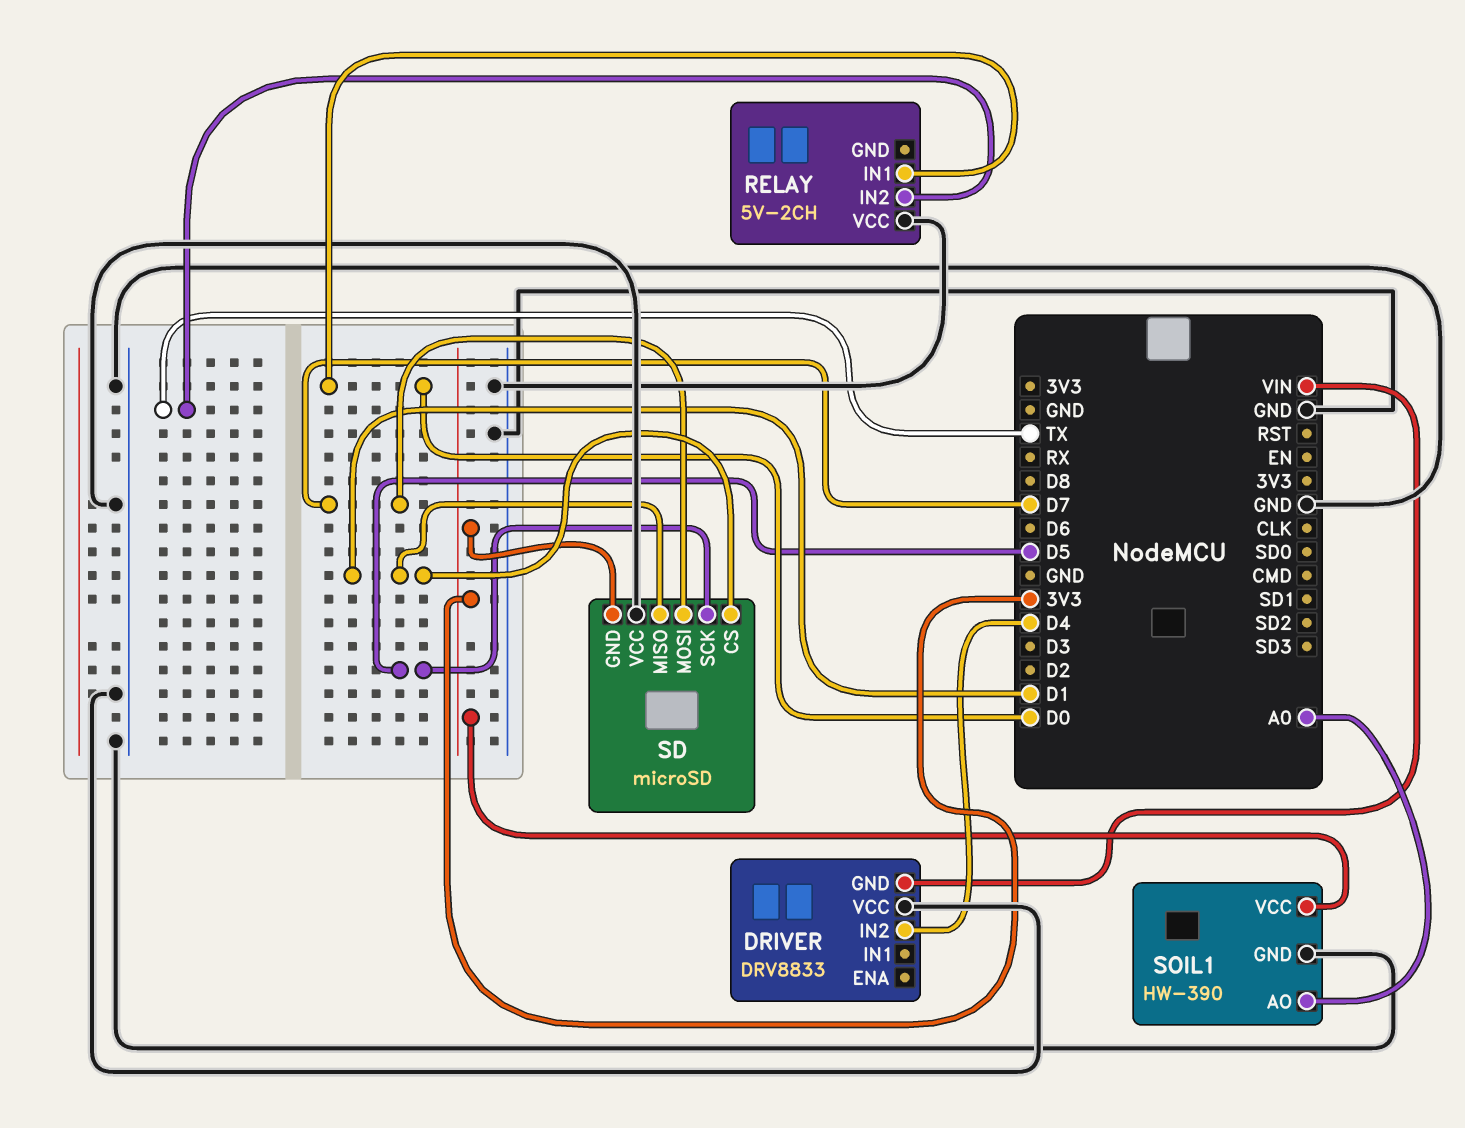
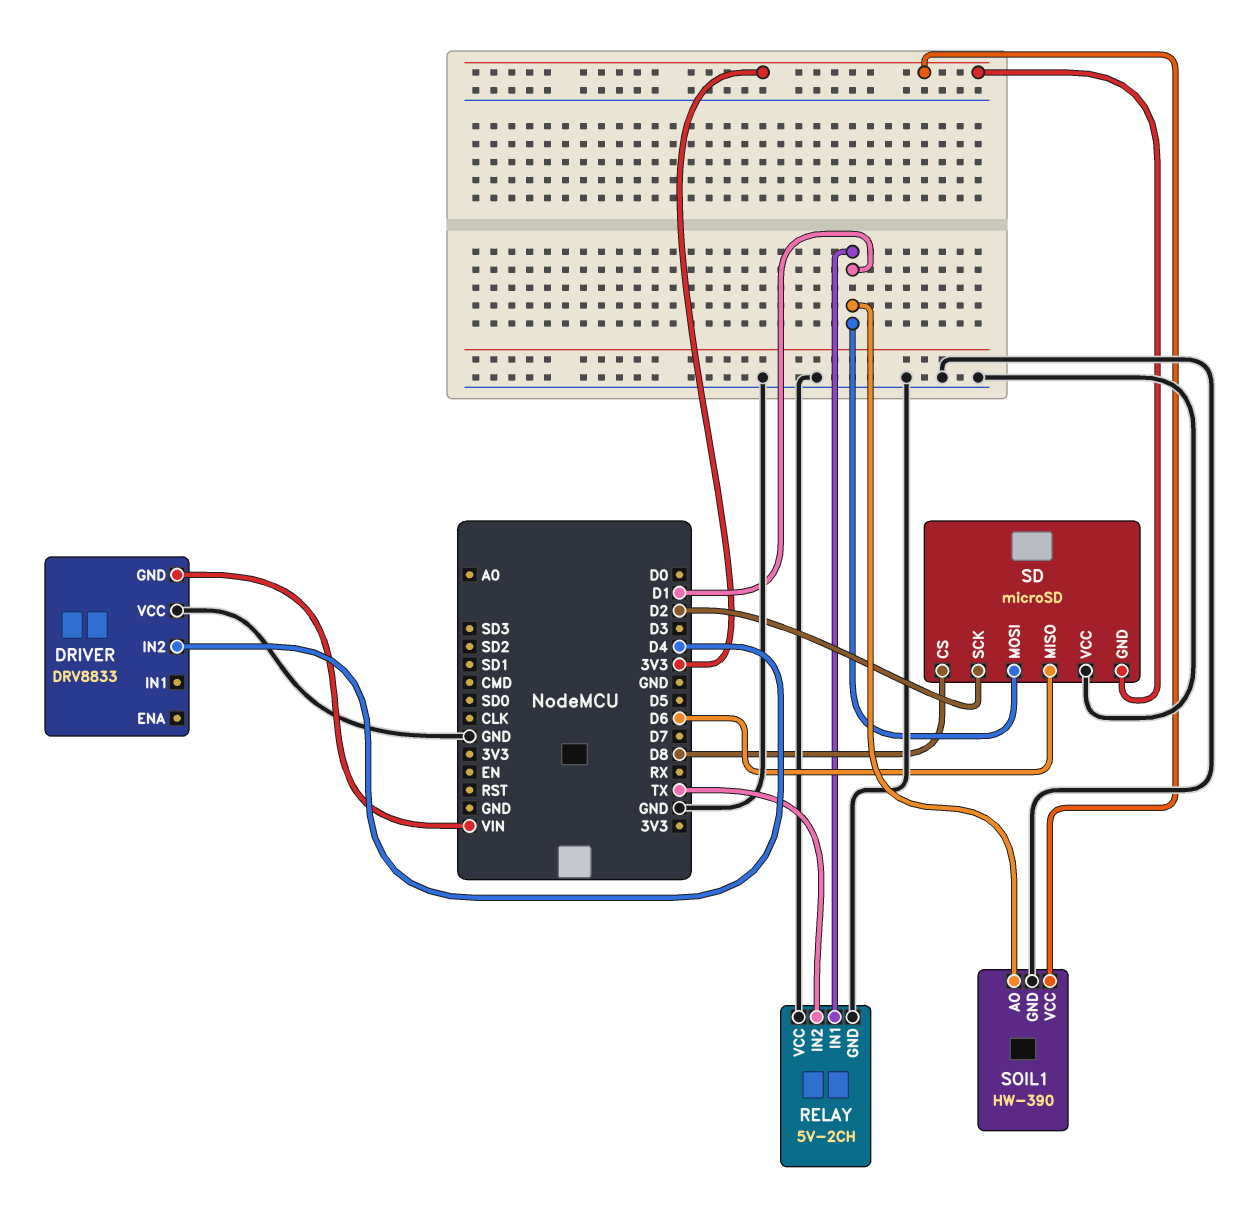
RELAY pin GND: none -> GND
RELAY pin IN1: D0 -> D1
SD pin CS: D1 -> D8
SD pin MISO: D1 -> D6
SD pin MOSI: D7 -> D1
SD pin SCK: D5 -> D2
SOIL1 pin AO: A0 -> D1

